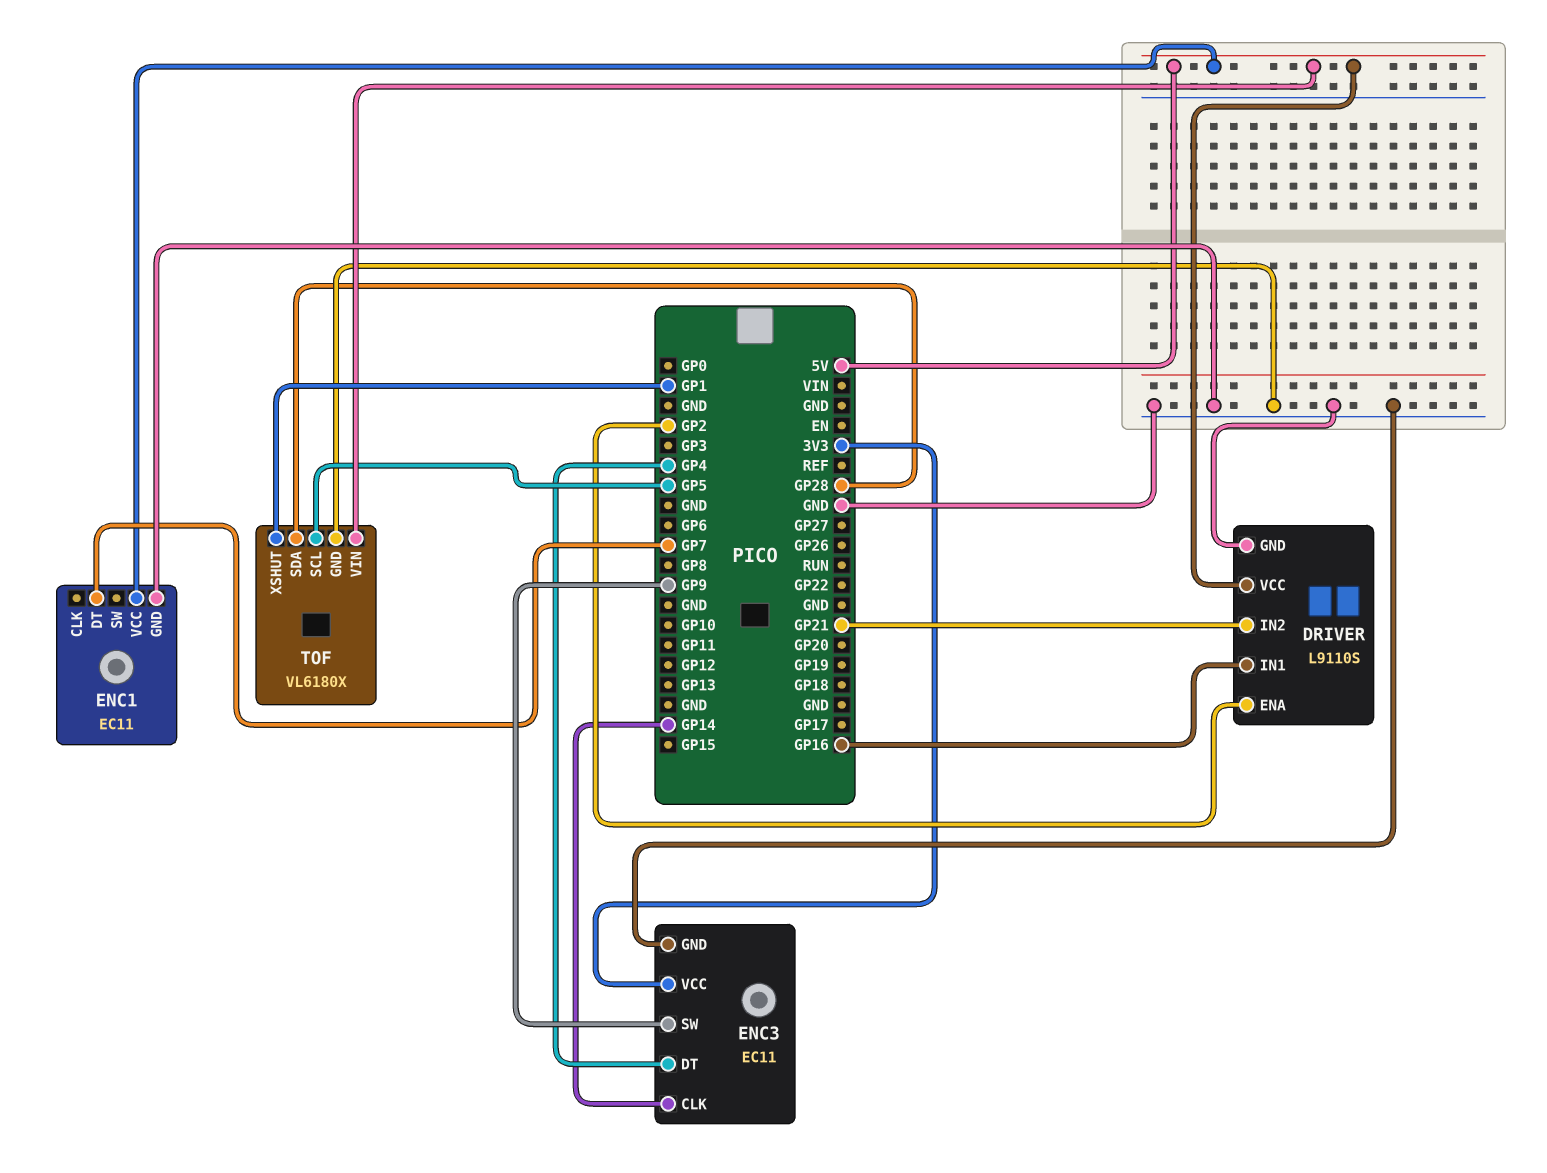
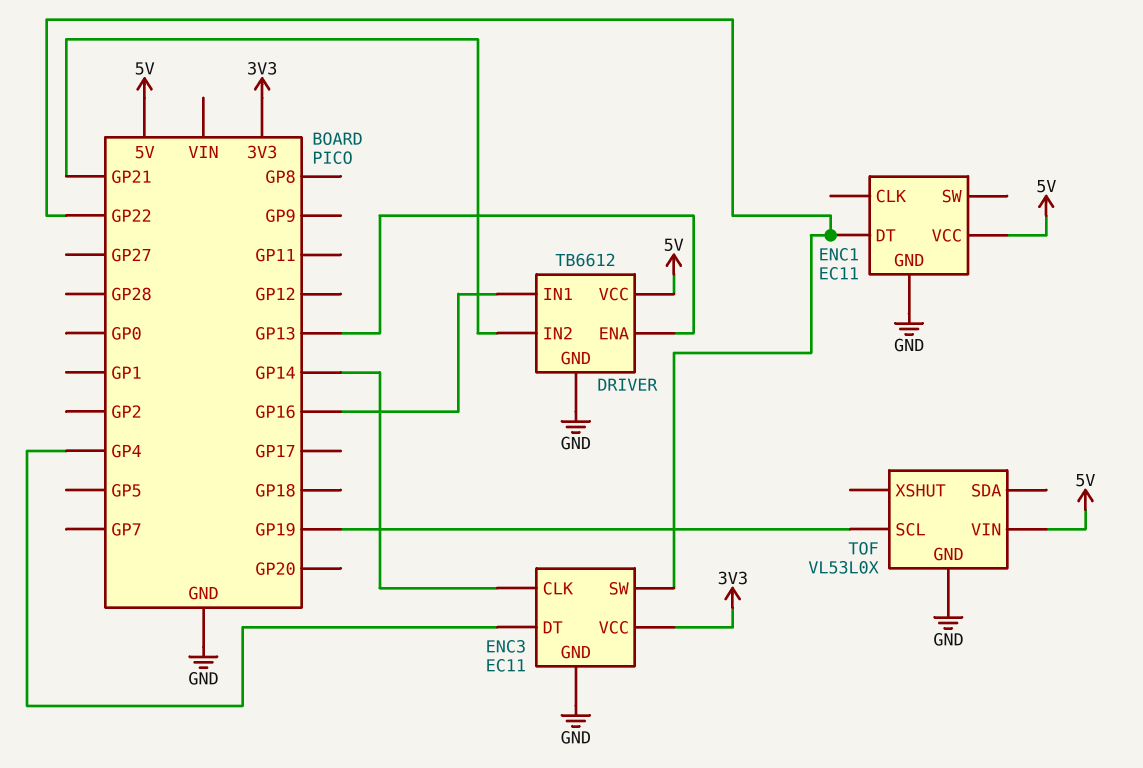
DRIVER: L9110S -> TB6612
DRIVER pin ENA: GP2 -> GP13
ENC1 pin DT: GP7 -> GP22
ENC3 pin SW: GP9 -> GP22
TOF: VL6180X -> VL53L0X
TOF pin SCL: GP5 -> GP19
TOF pin SDA: GP28 -> none
TOF pin XSHUT: GP1 -> none

